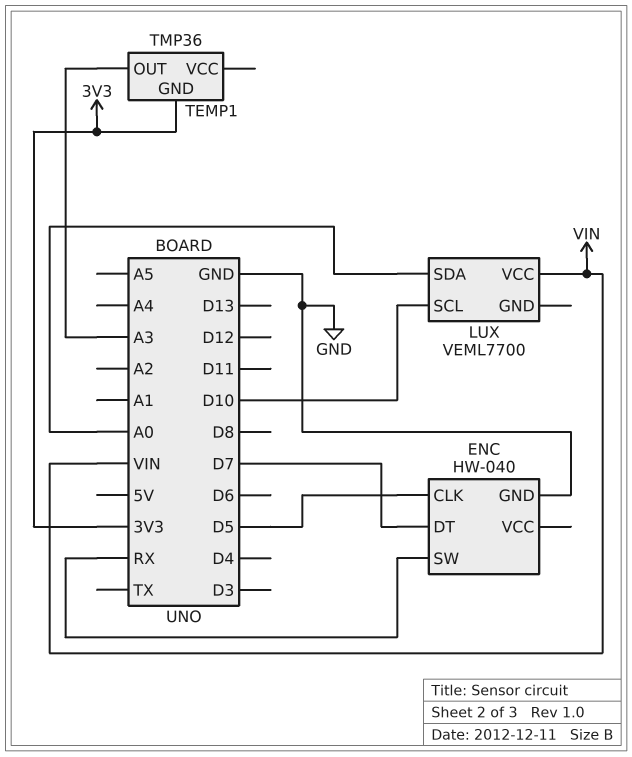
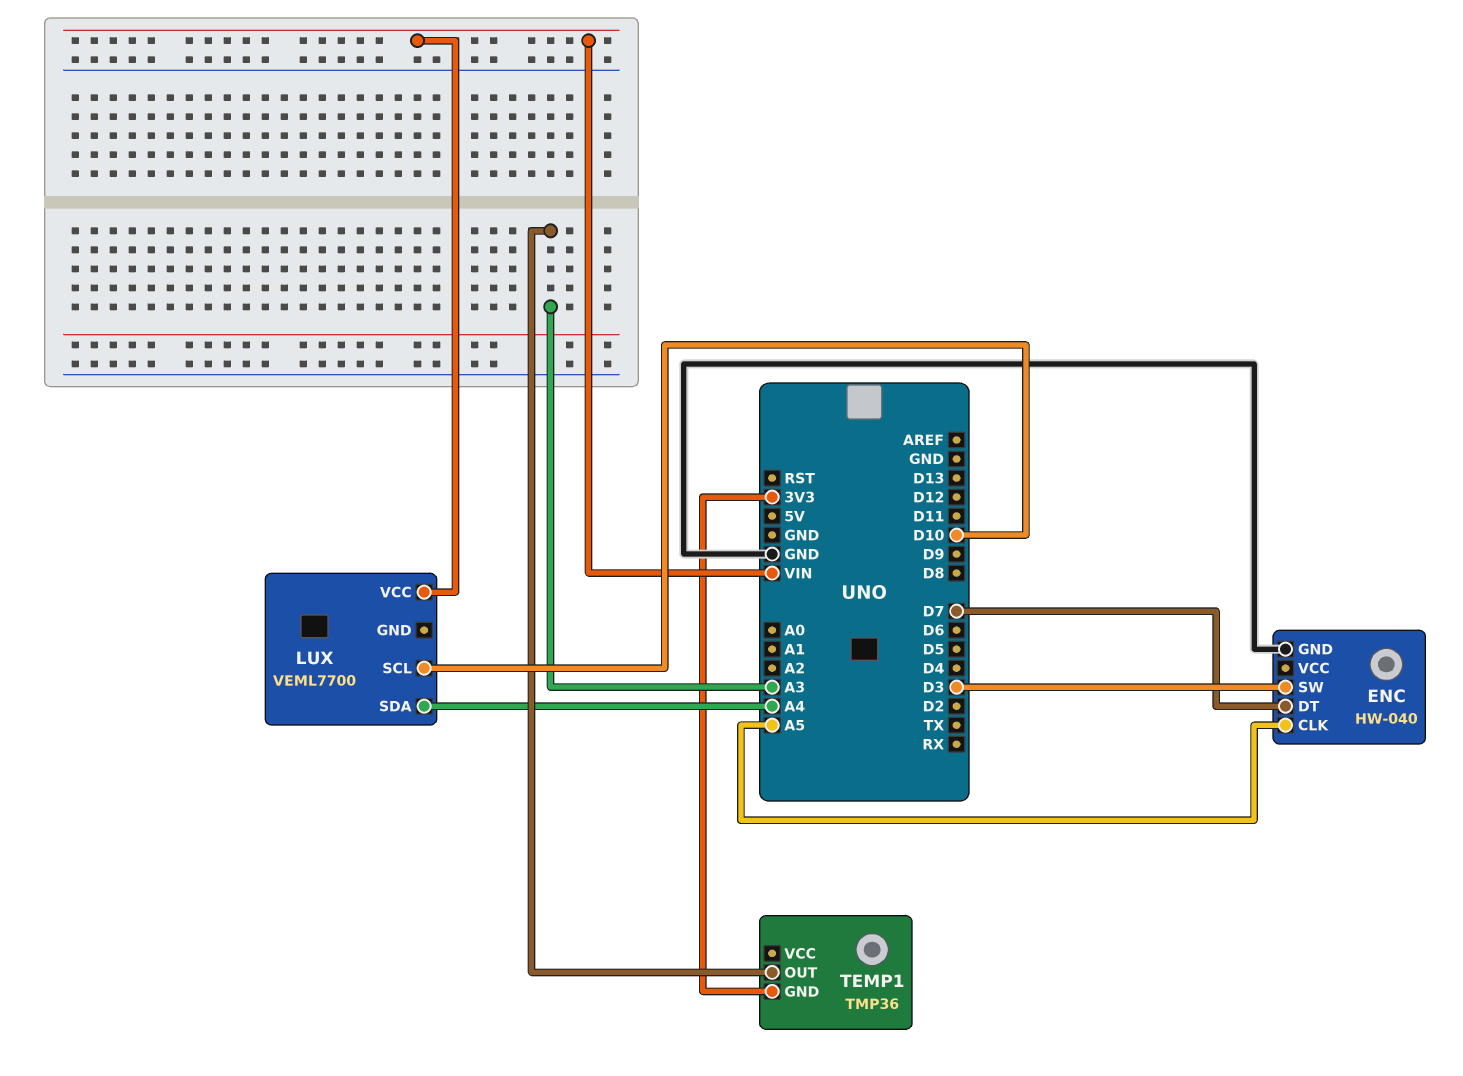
ENC pin CLK: D5 -> A5
ENC pin SW: RX -> D3
LUX pin SDA: A0 -> A4

